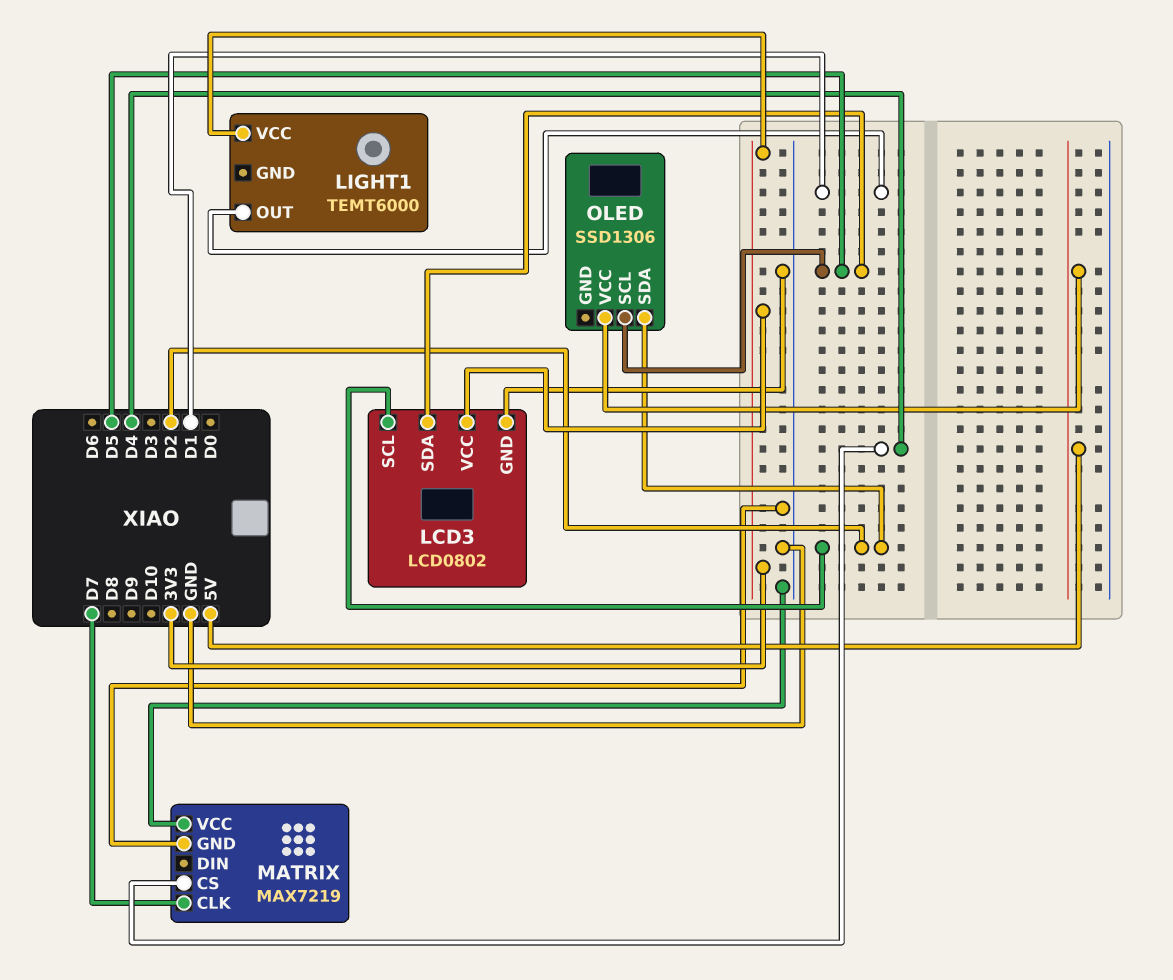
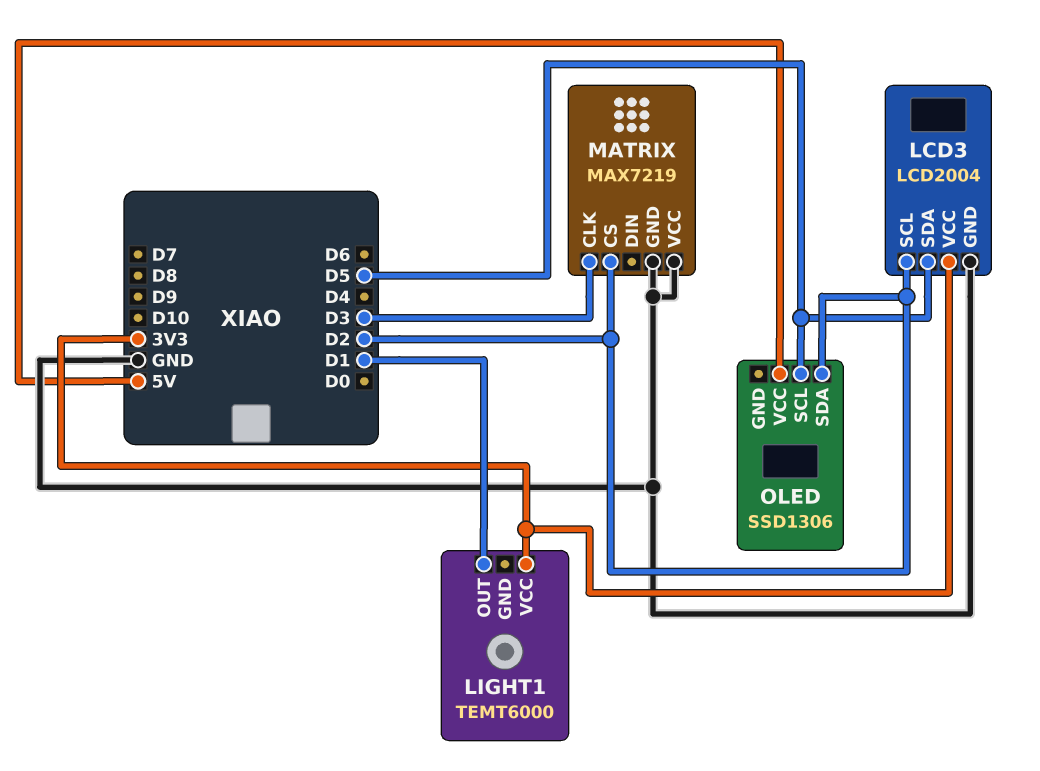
LCD3: LCD0802 -> LCD2004
MATRIX pin CLK: D7 -> D3
MATRIX pin CS: D4 -> D2

